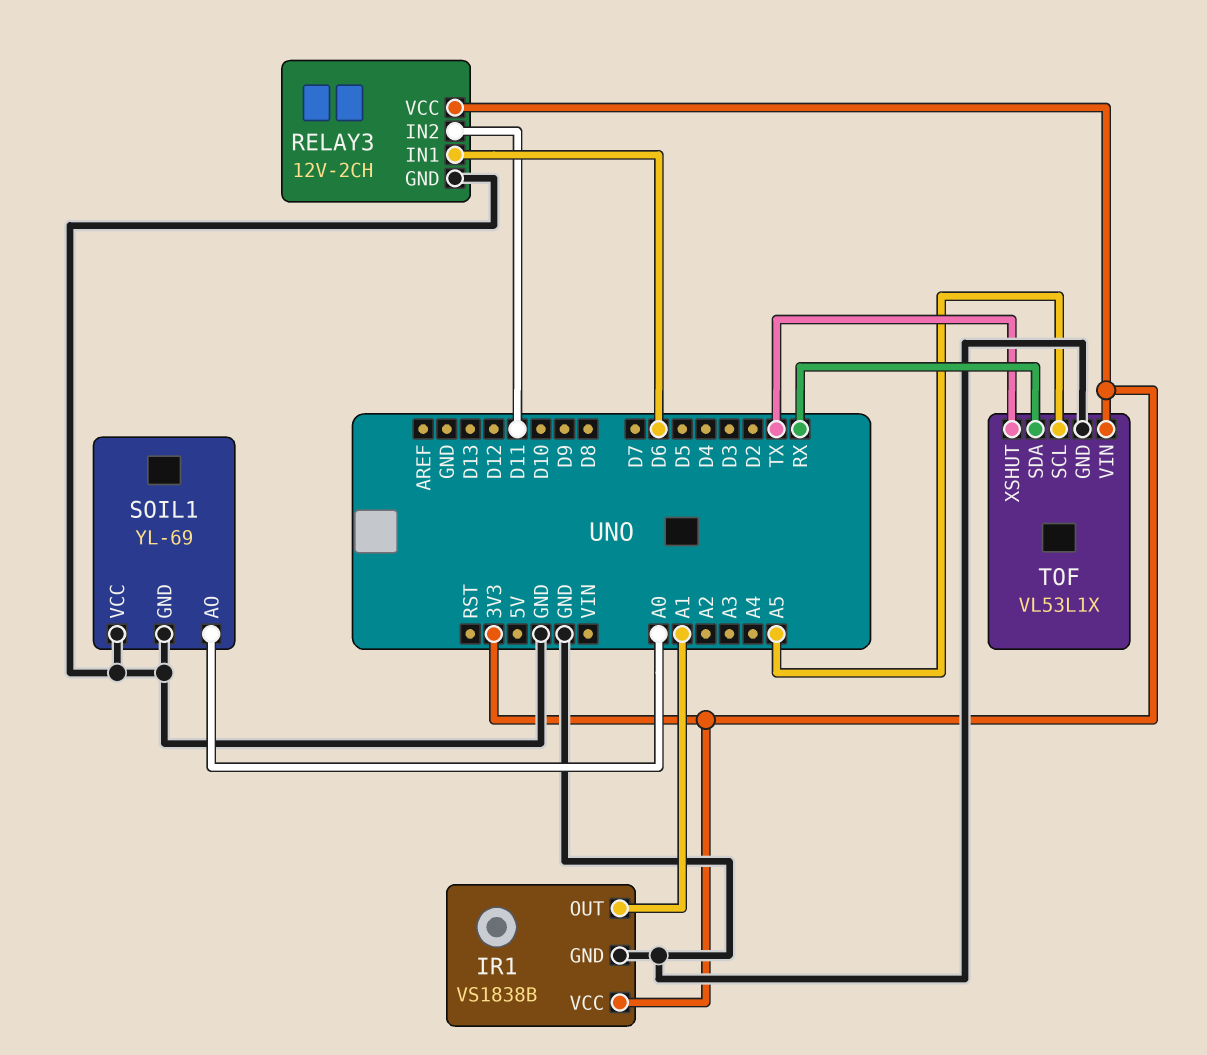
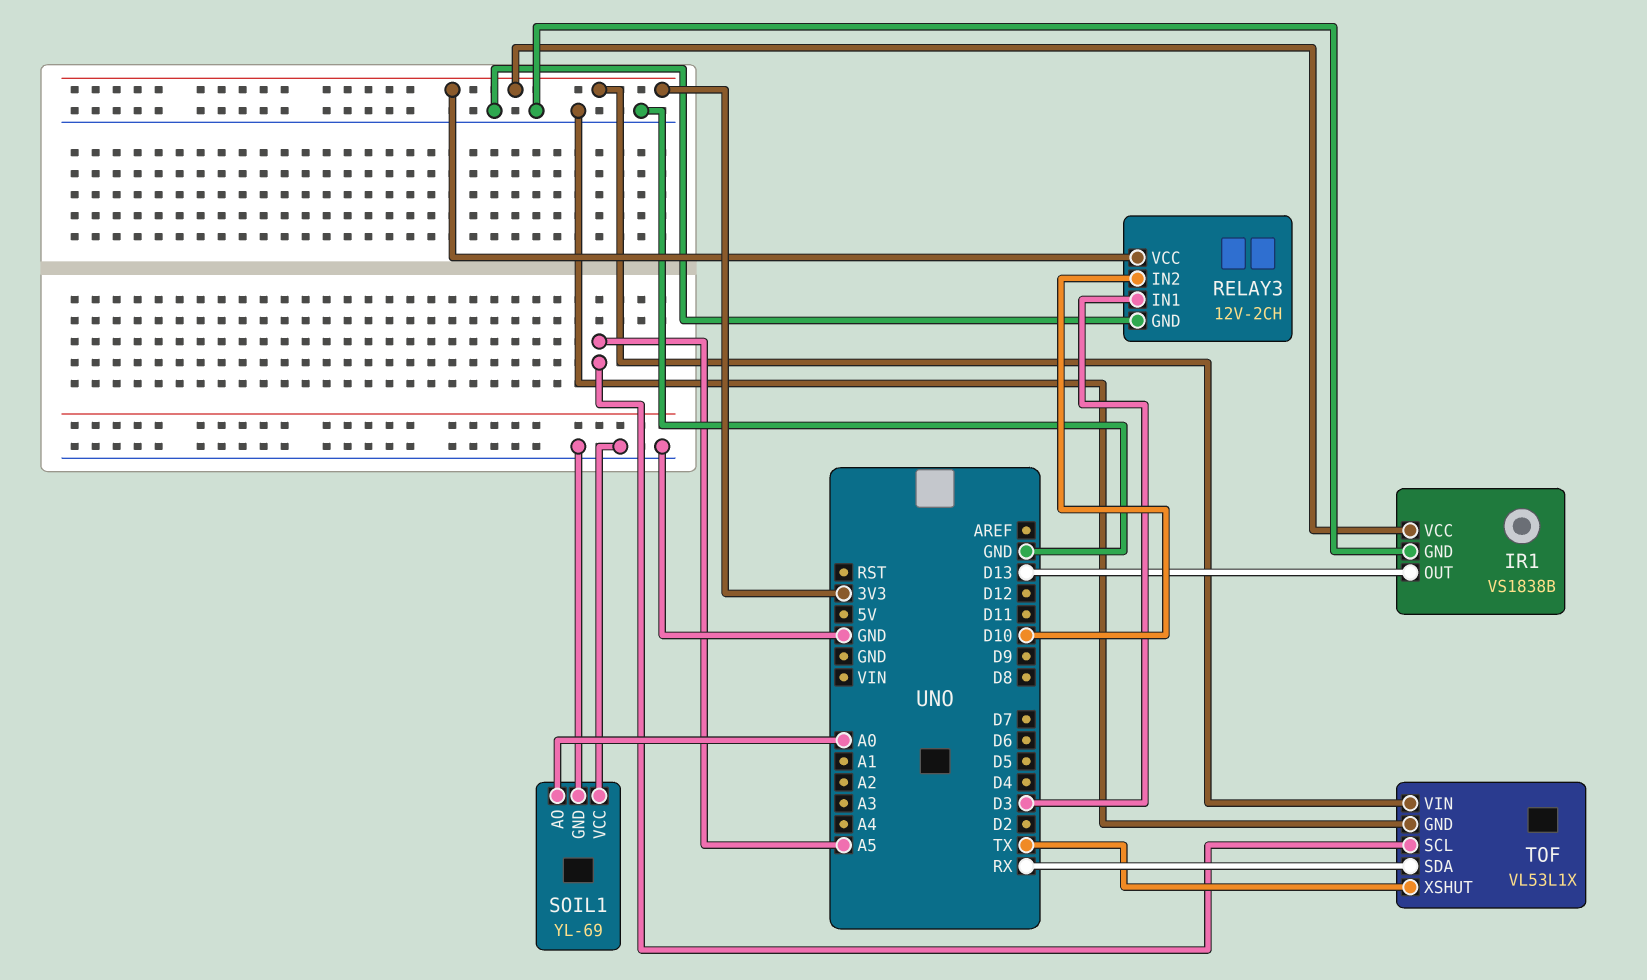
IR1 pin OUT: A1 -> D13
RELAY3 pin IN1: D6 -> D3
RELAY3 pin IN2: D11 -> D10

